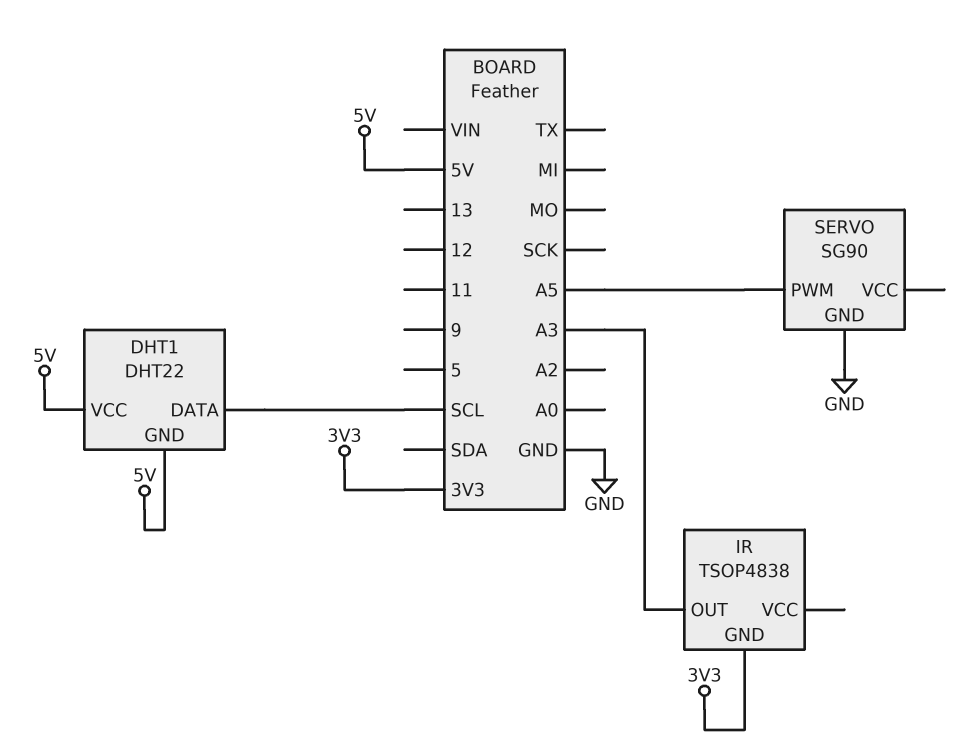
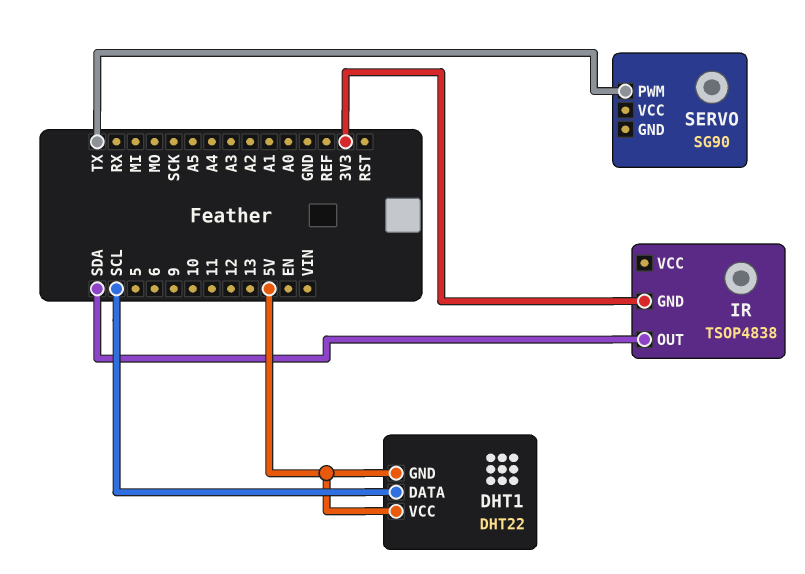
IR pin OUT: A3 -> SDA
SERVO pin GND: GND -> none
SERVO pin PWM: A5 -> TX

